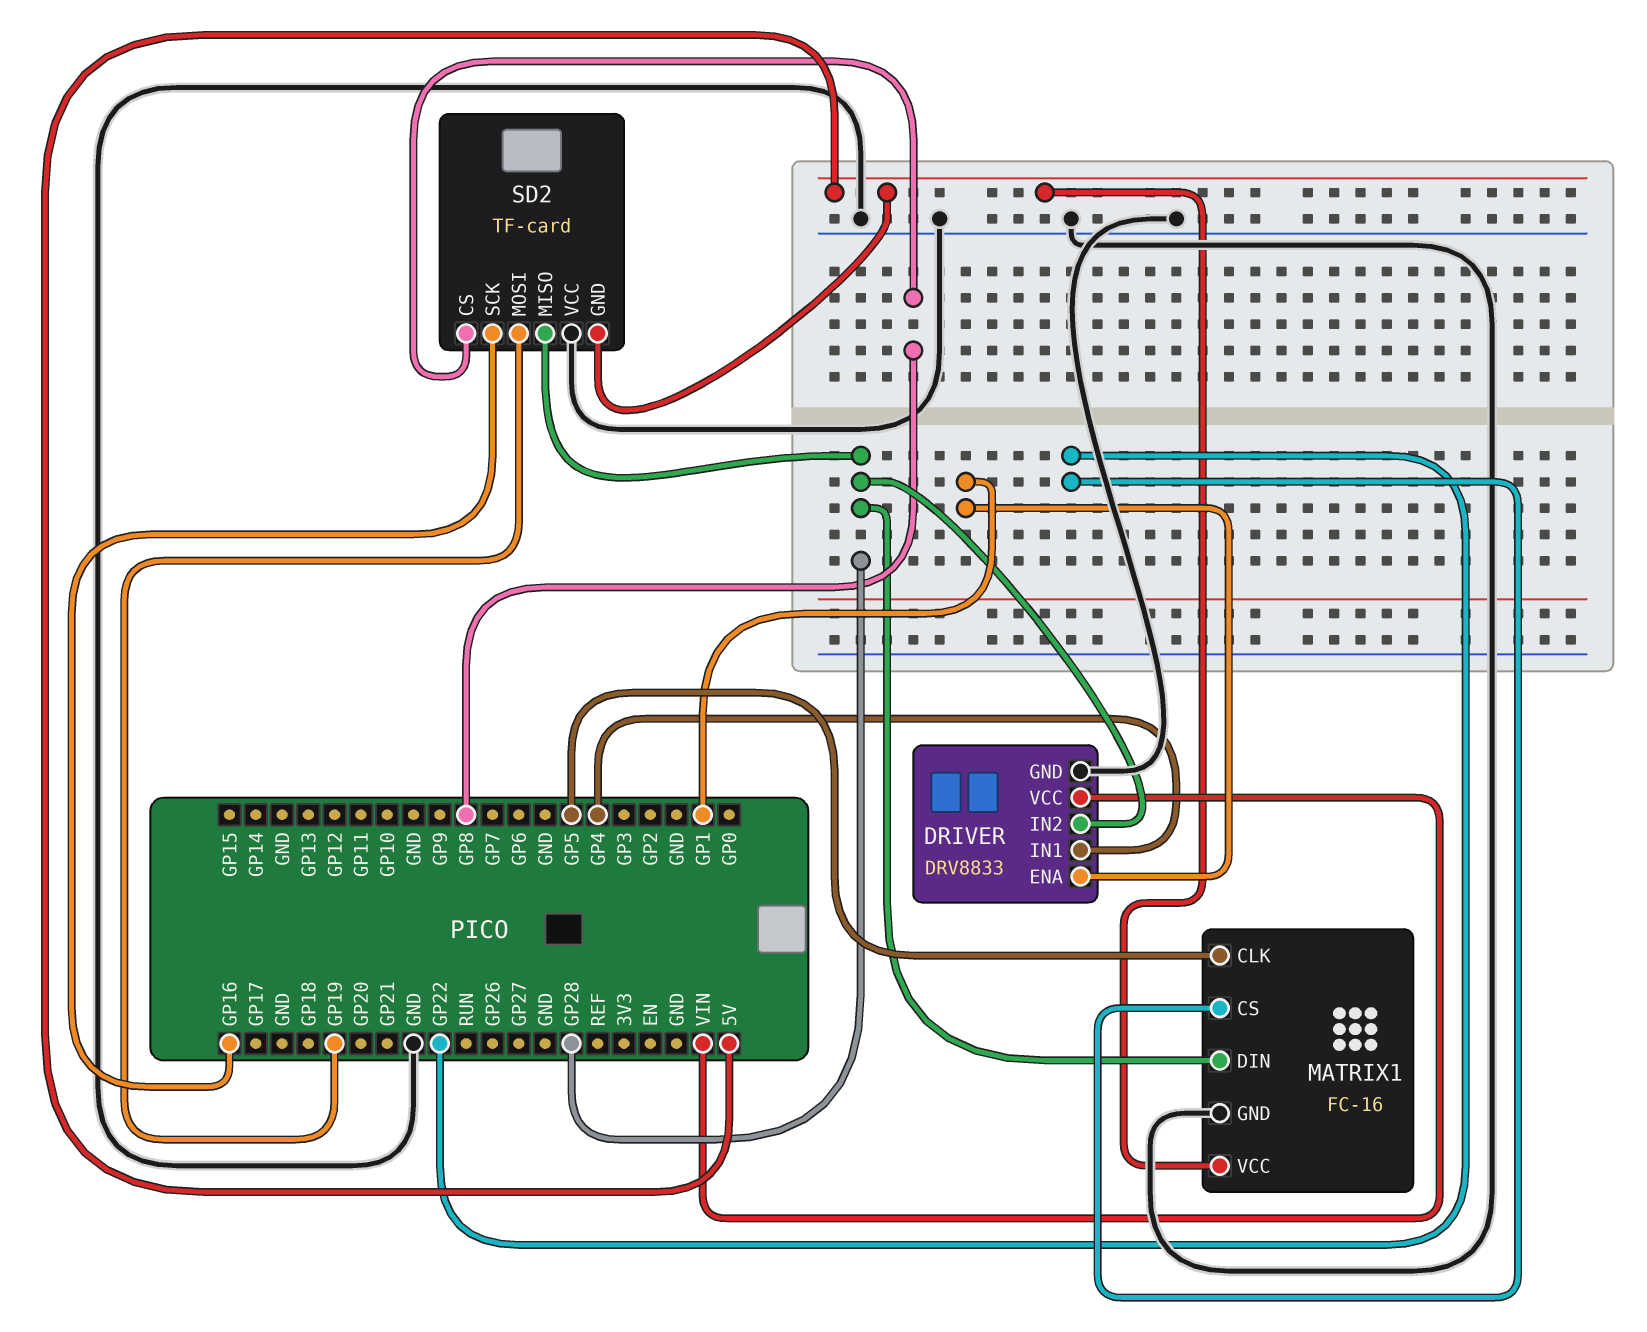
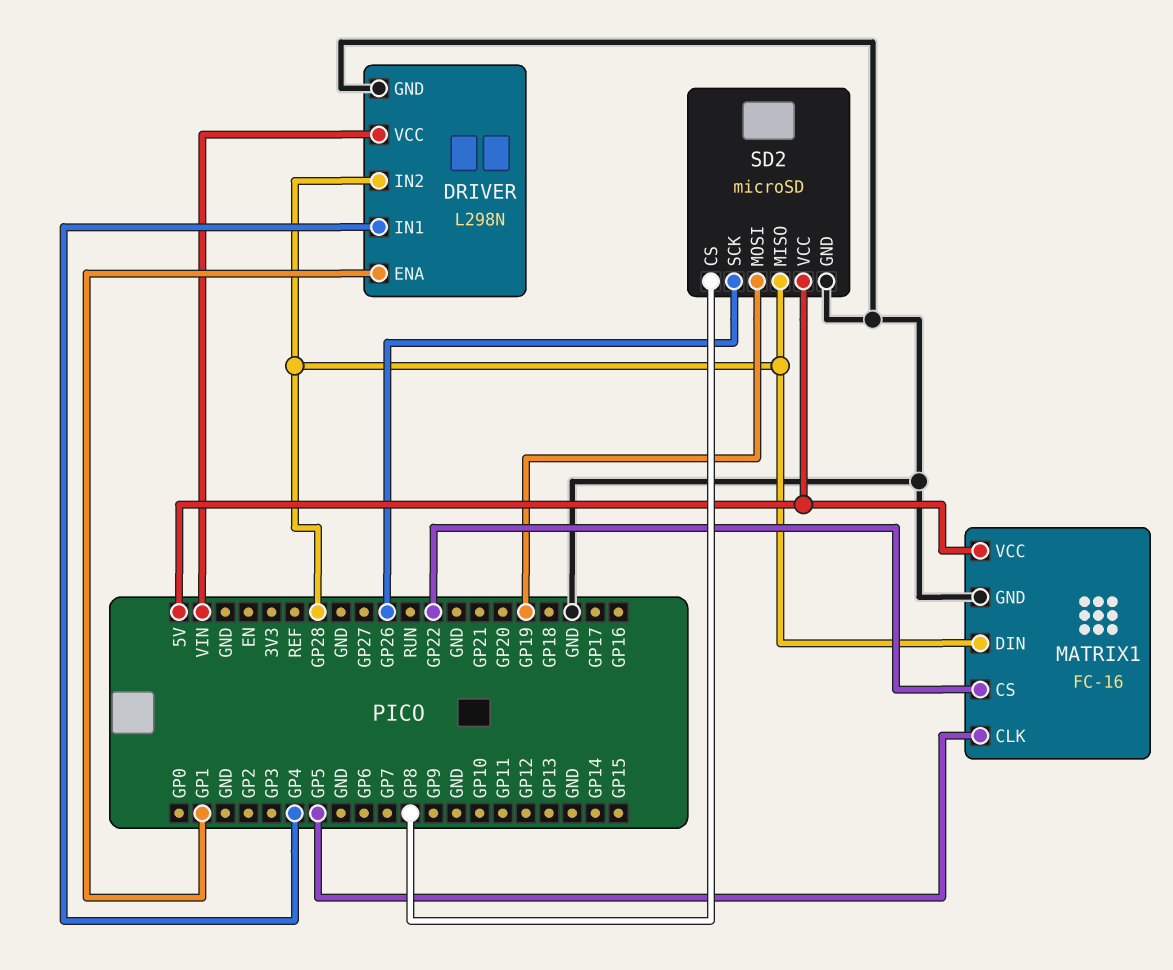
DRIVER: DRV8833 -> L298N
SD2: TF-card -> microSD
SD2 pin GND: 5V -> GND
SD2 pin SCK: GP16 -> GP26
SD2 pin VCC: GND -> 5V

